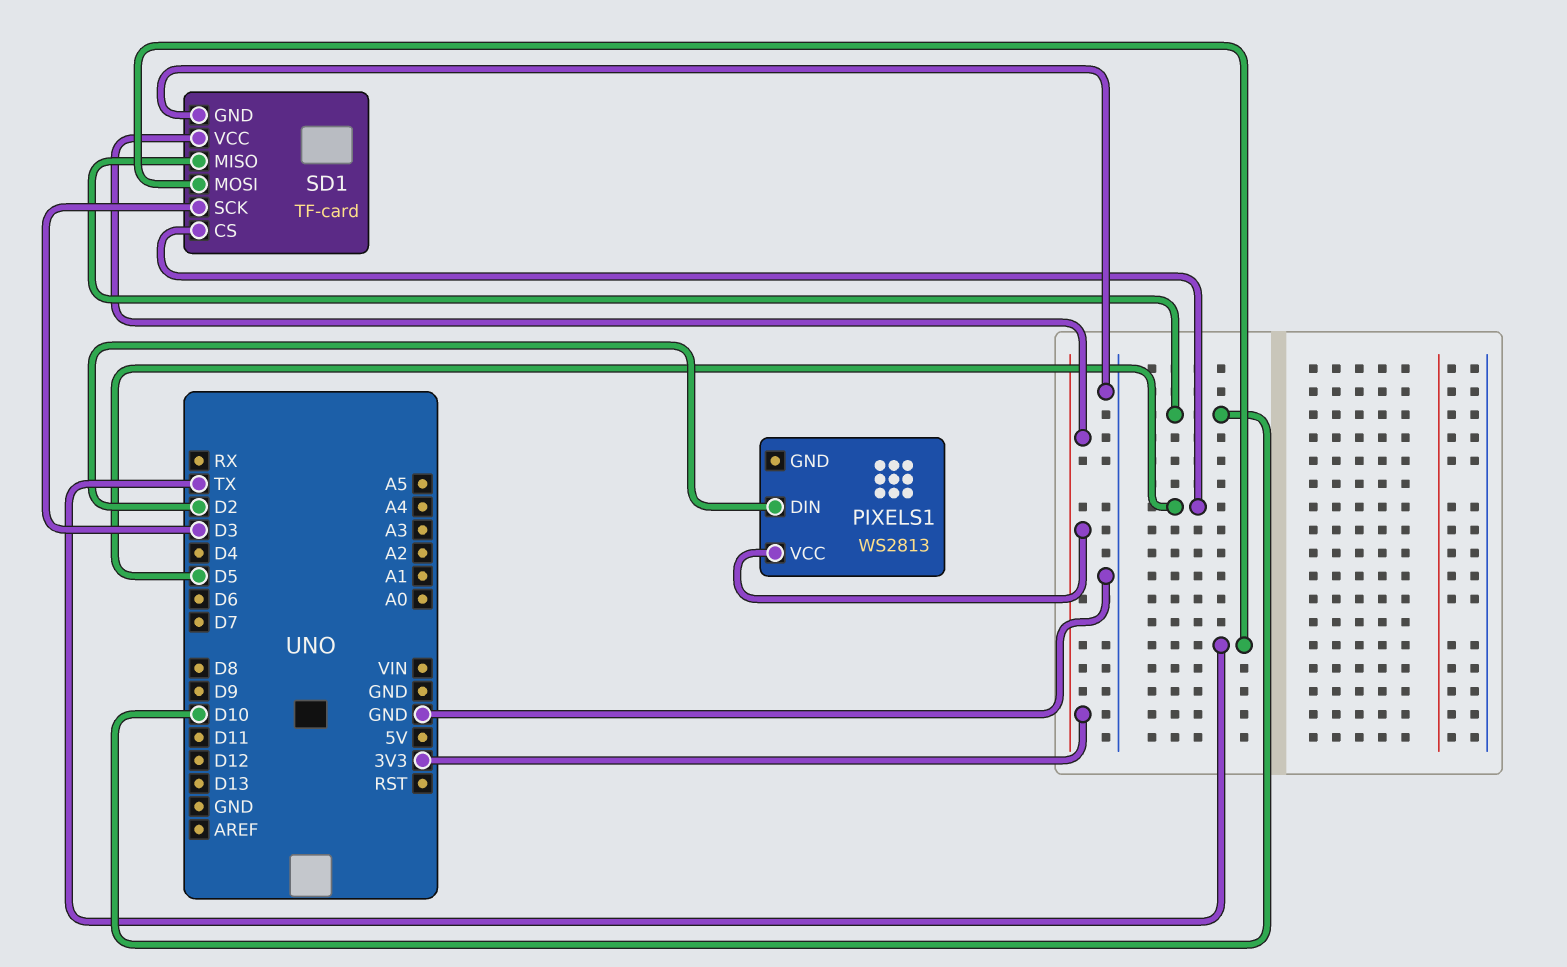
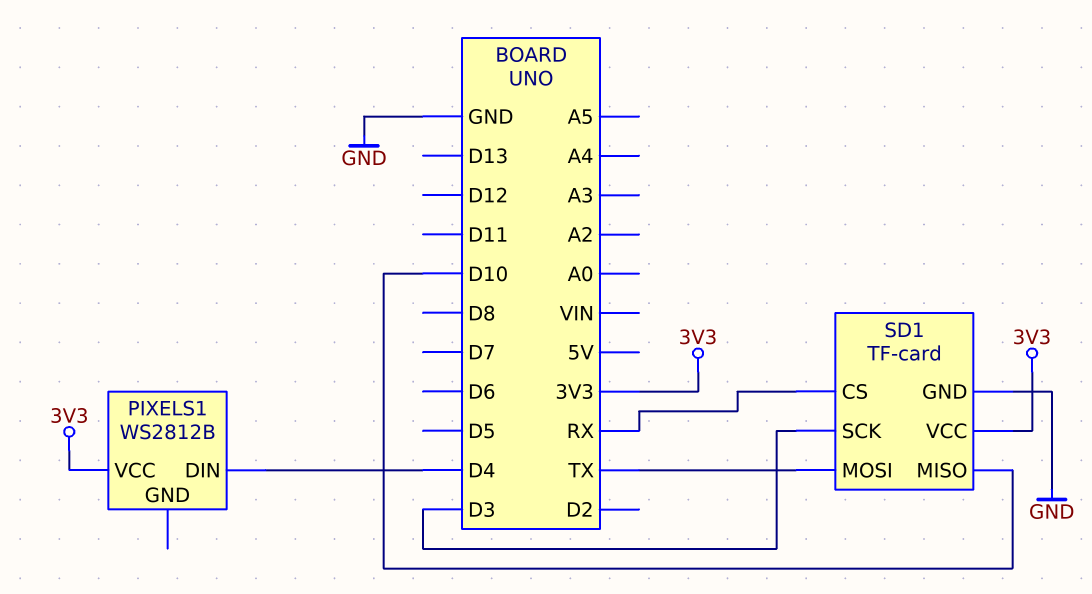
PIXELS1: WS2813 -> WS2812B
PIXELS1 pin DIN: D2 -> D4
SD1 pin CS: D5 -> RX

